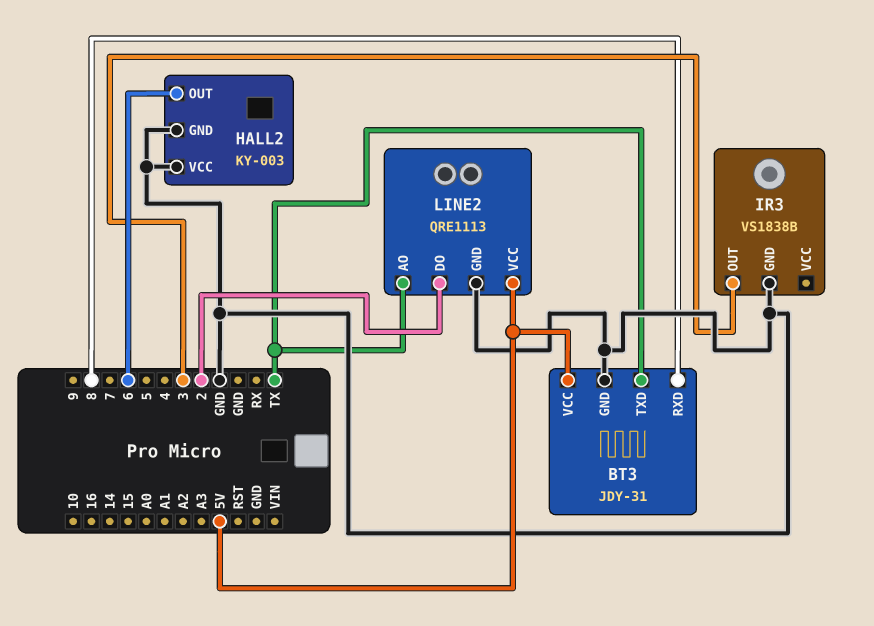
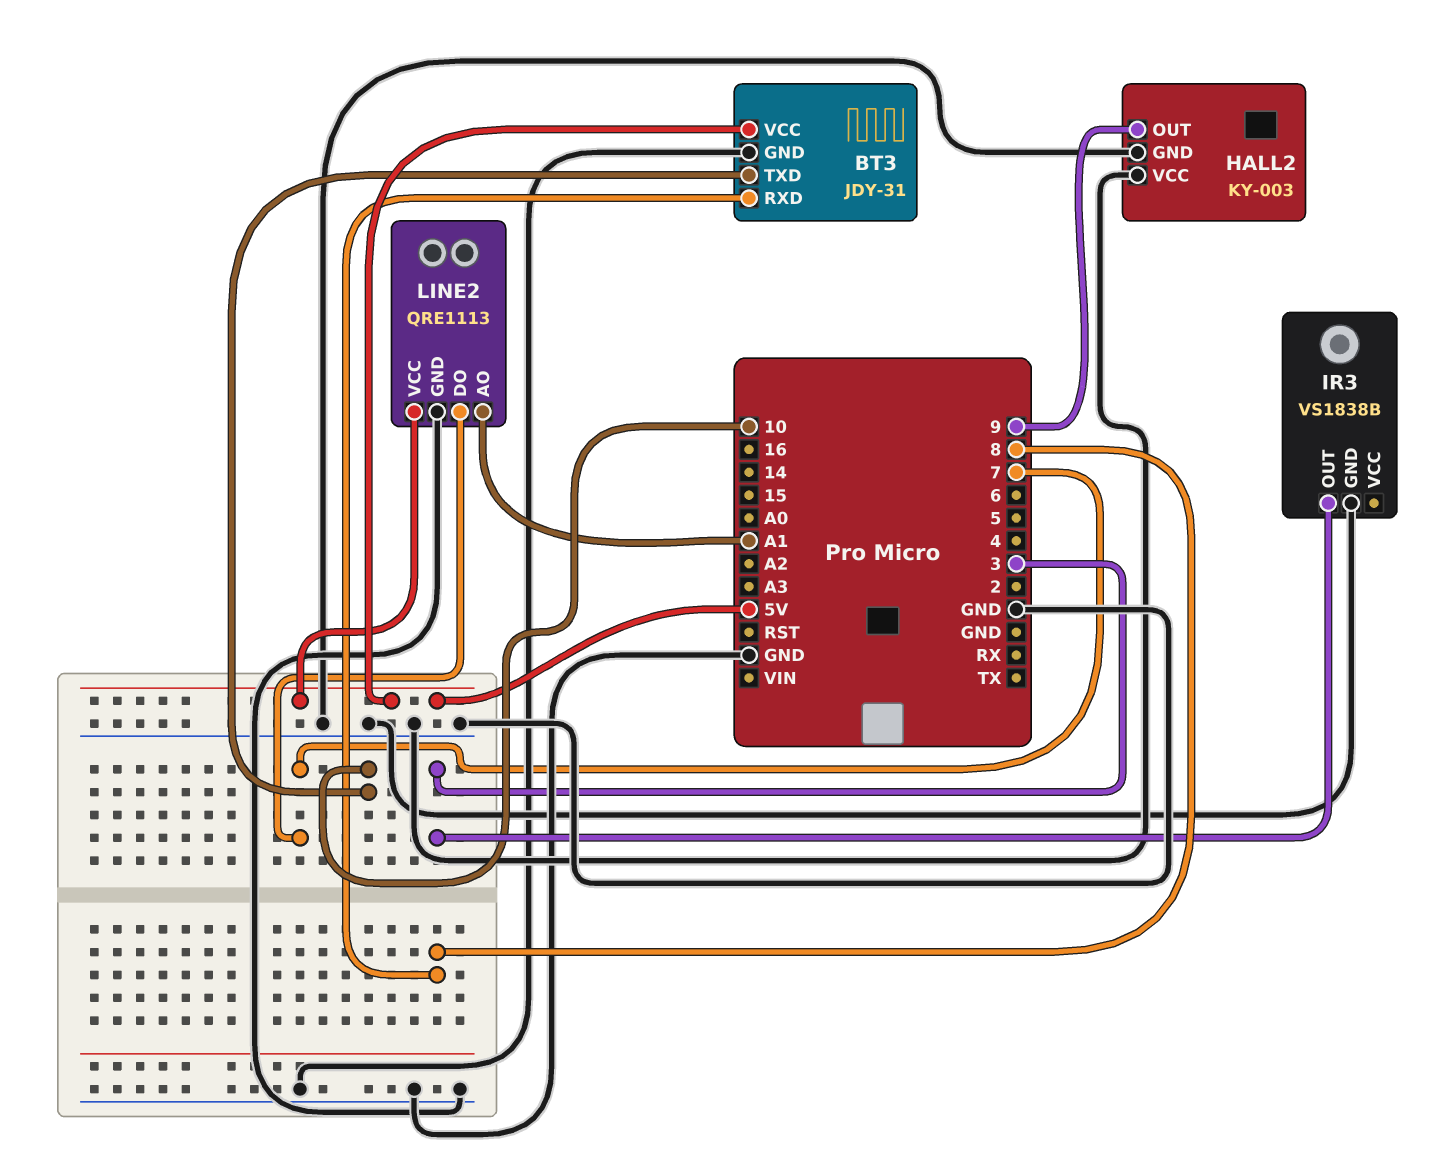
BT3 pin TXD: TX -> 10
HALL2 pin OUT: 6 -> 9
LINE2 pin AO: TX -> A1
LINE2 pin DO: 2 -> 7

